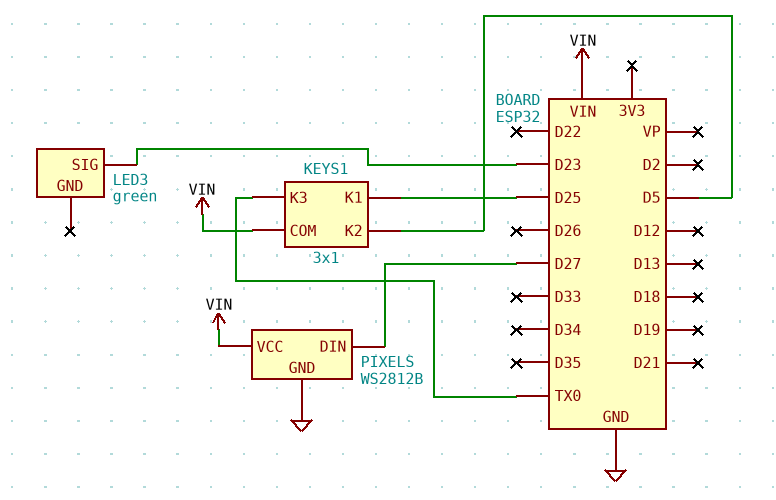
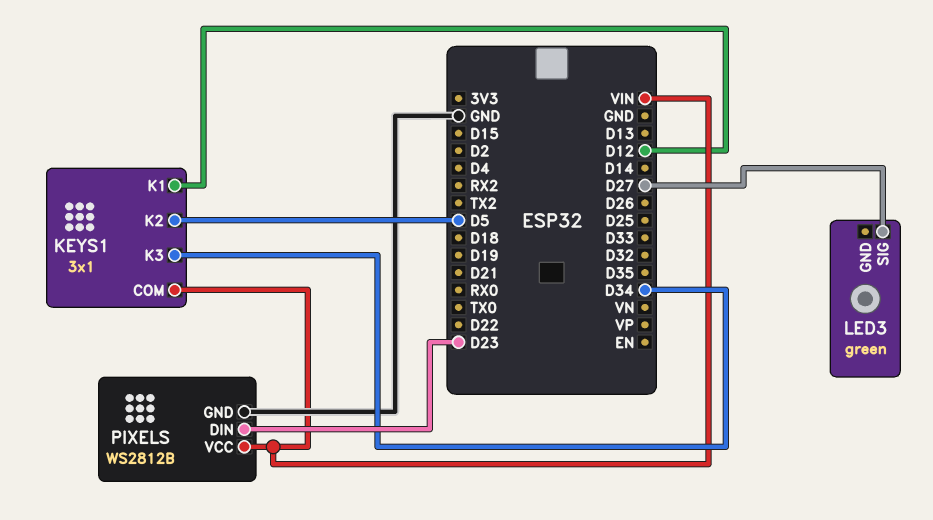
KEYS1 pin K1: D25 -> D12
KEYS1 pin K3: TX0 -> D34
LED3 pin SIG: D23 -> D27
PIXELS pin DIN: D27 -> D23

